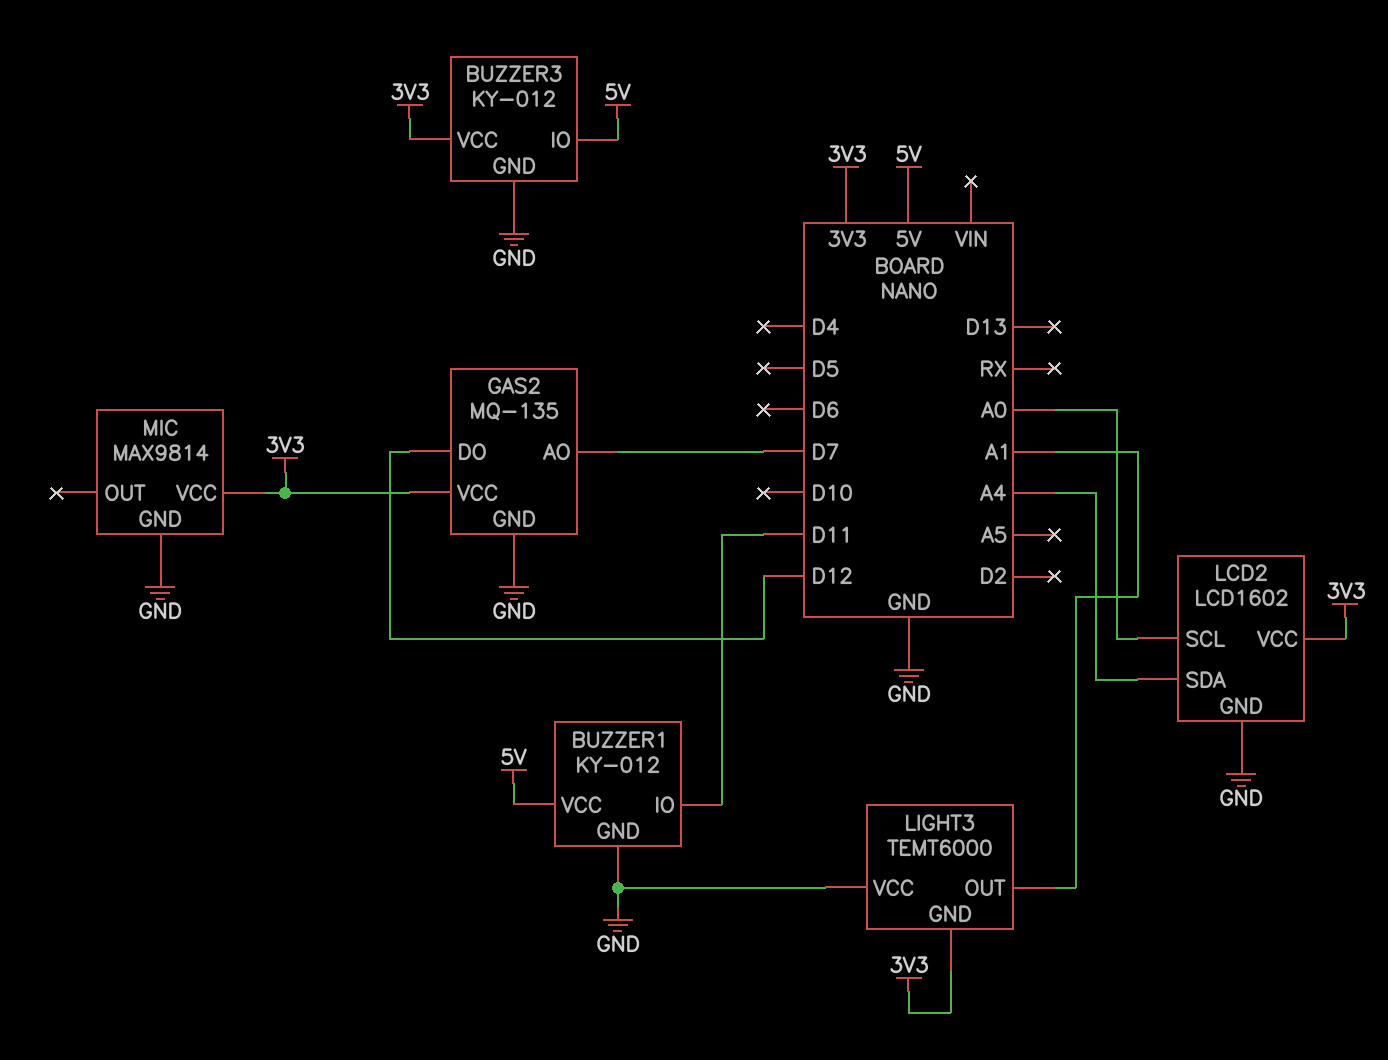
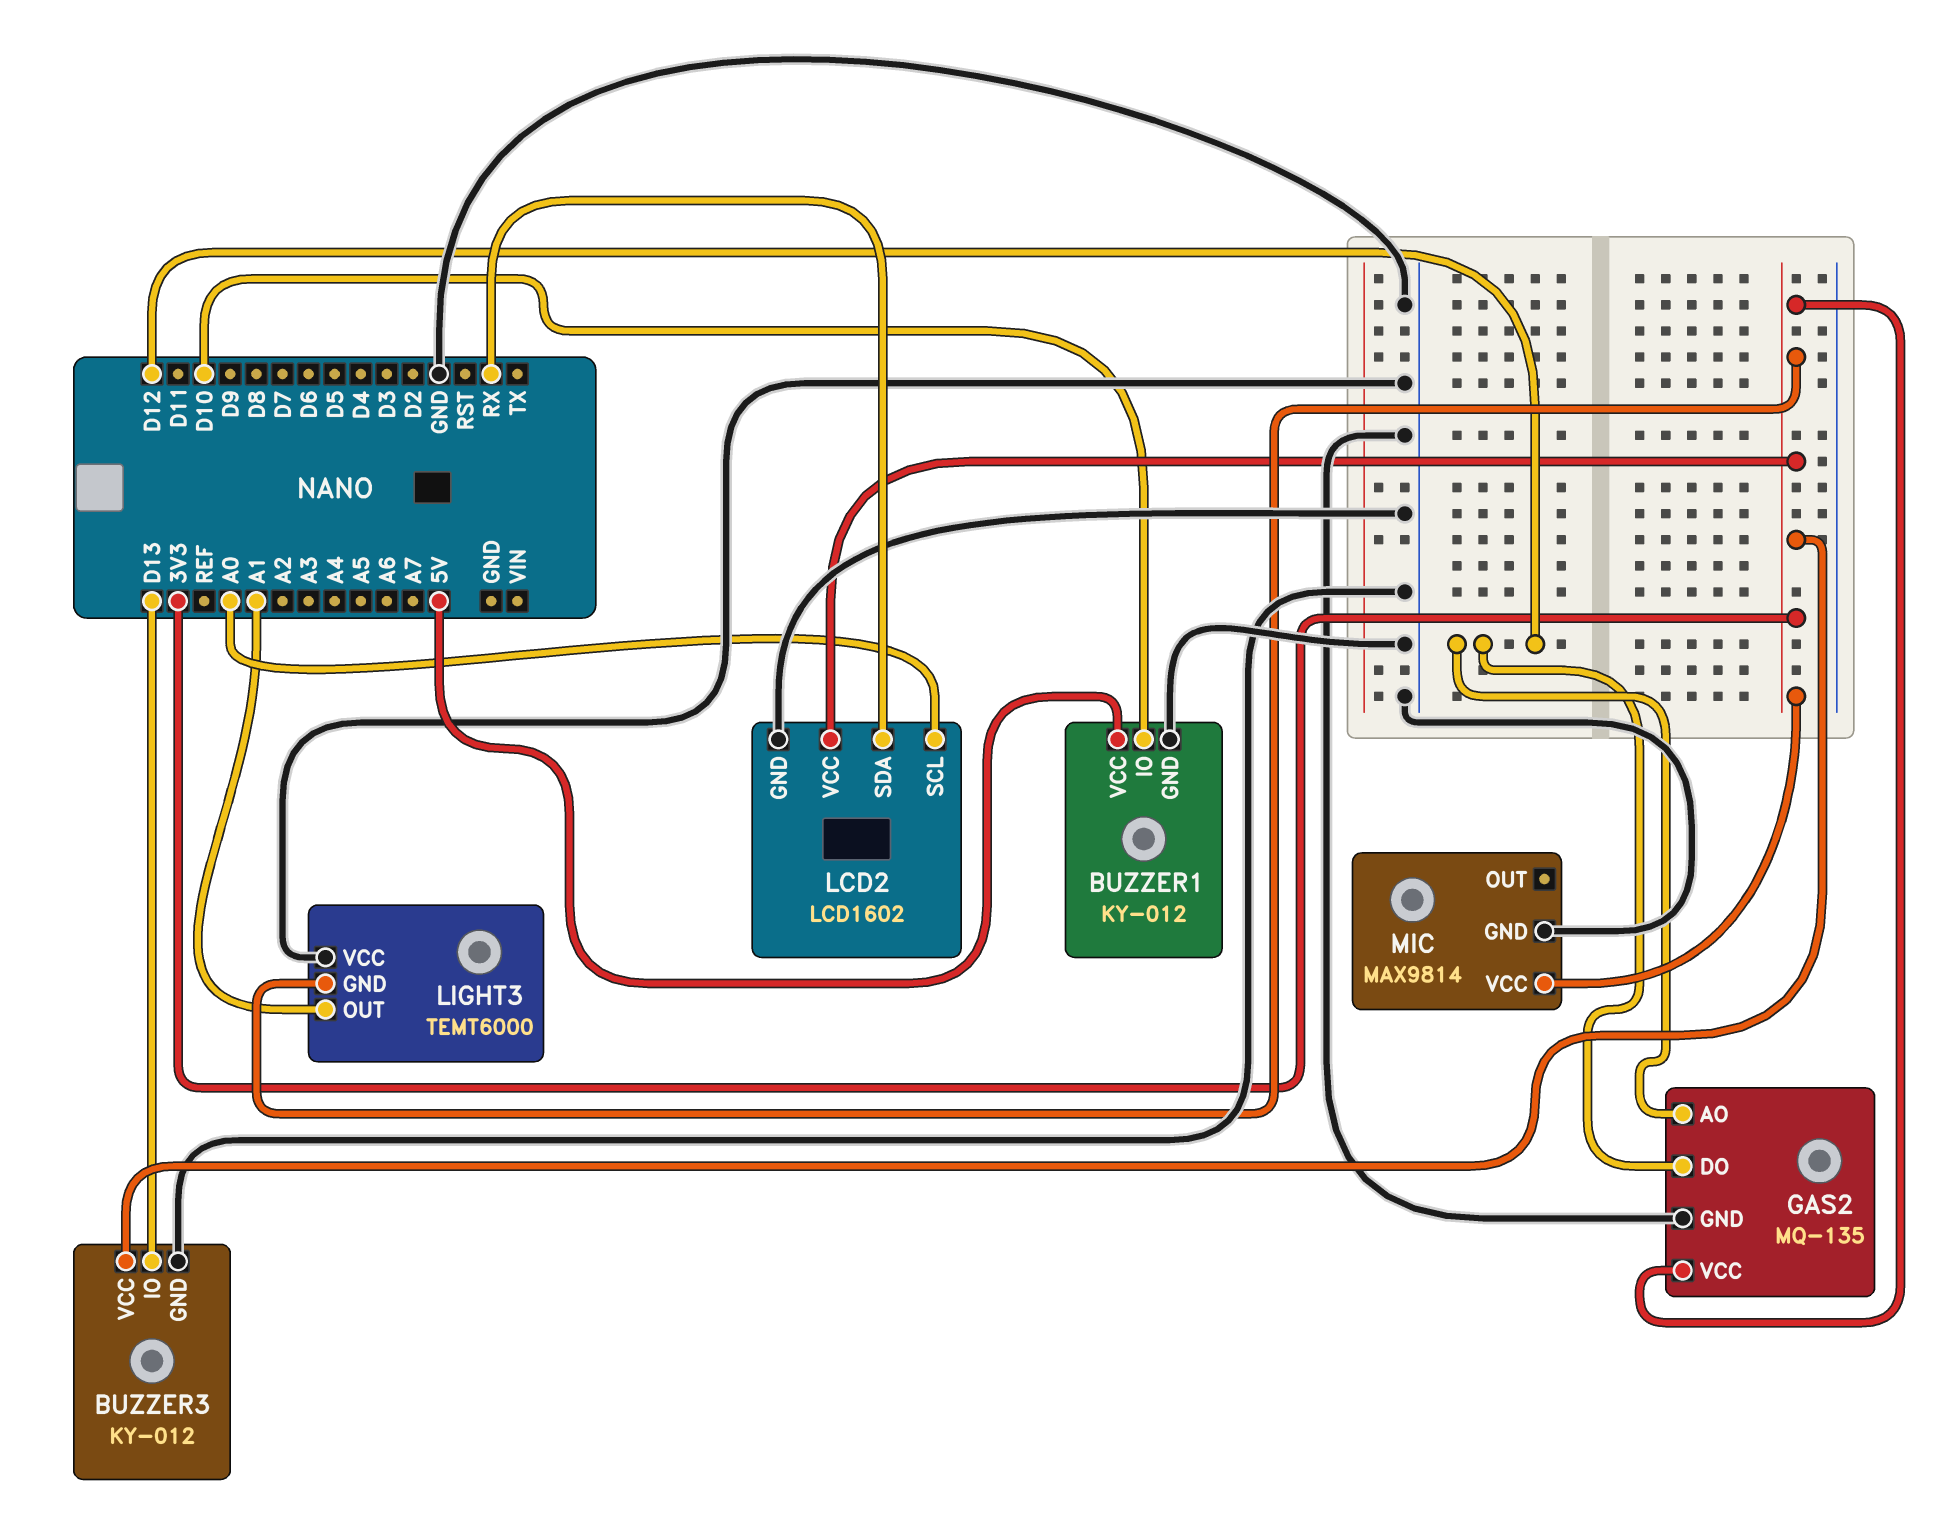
BUZZER1 pin IO: D11 -> D10
BUZZER3 pin IO: 5V -> D13
GAS2 pin AO: D7 -> D12
LCD2 pin SDA: A4 -> RX

